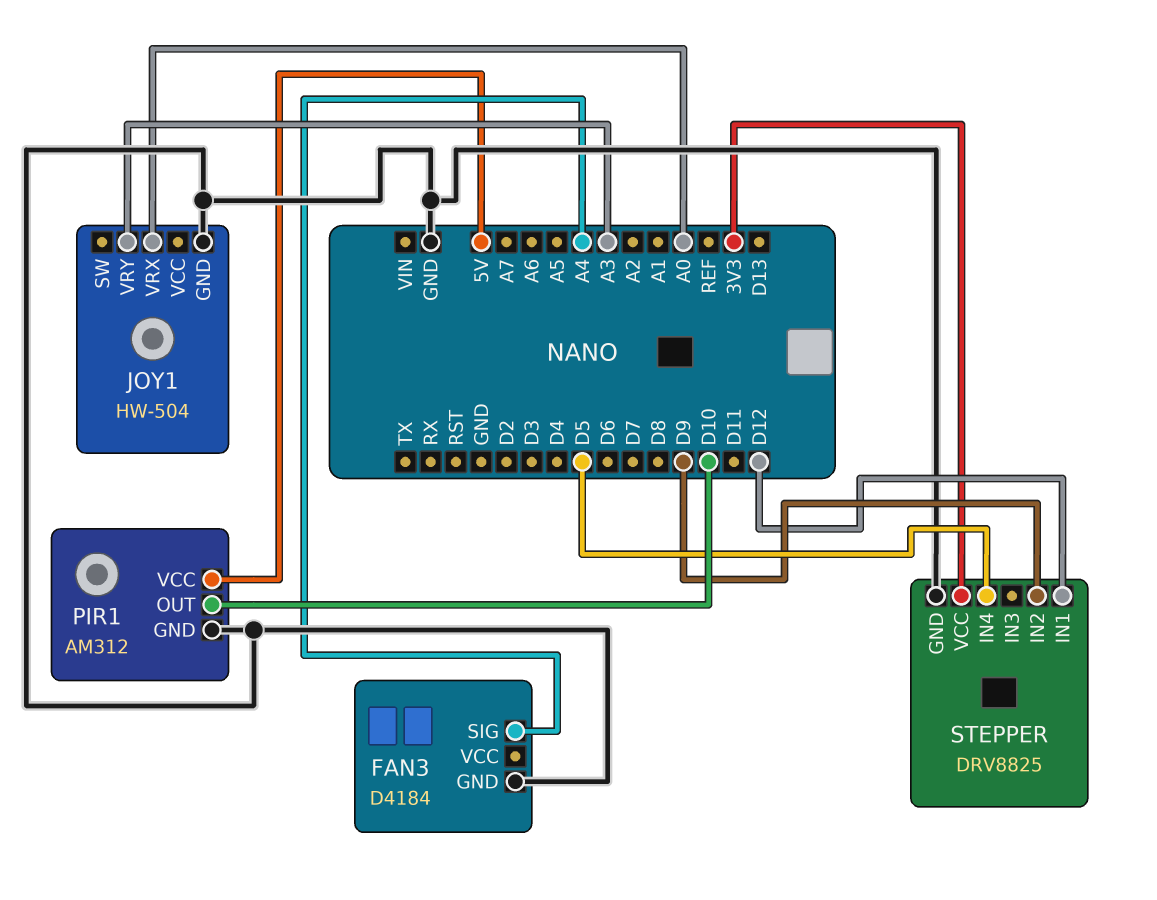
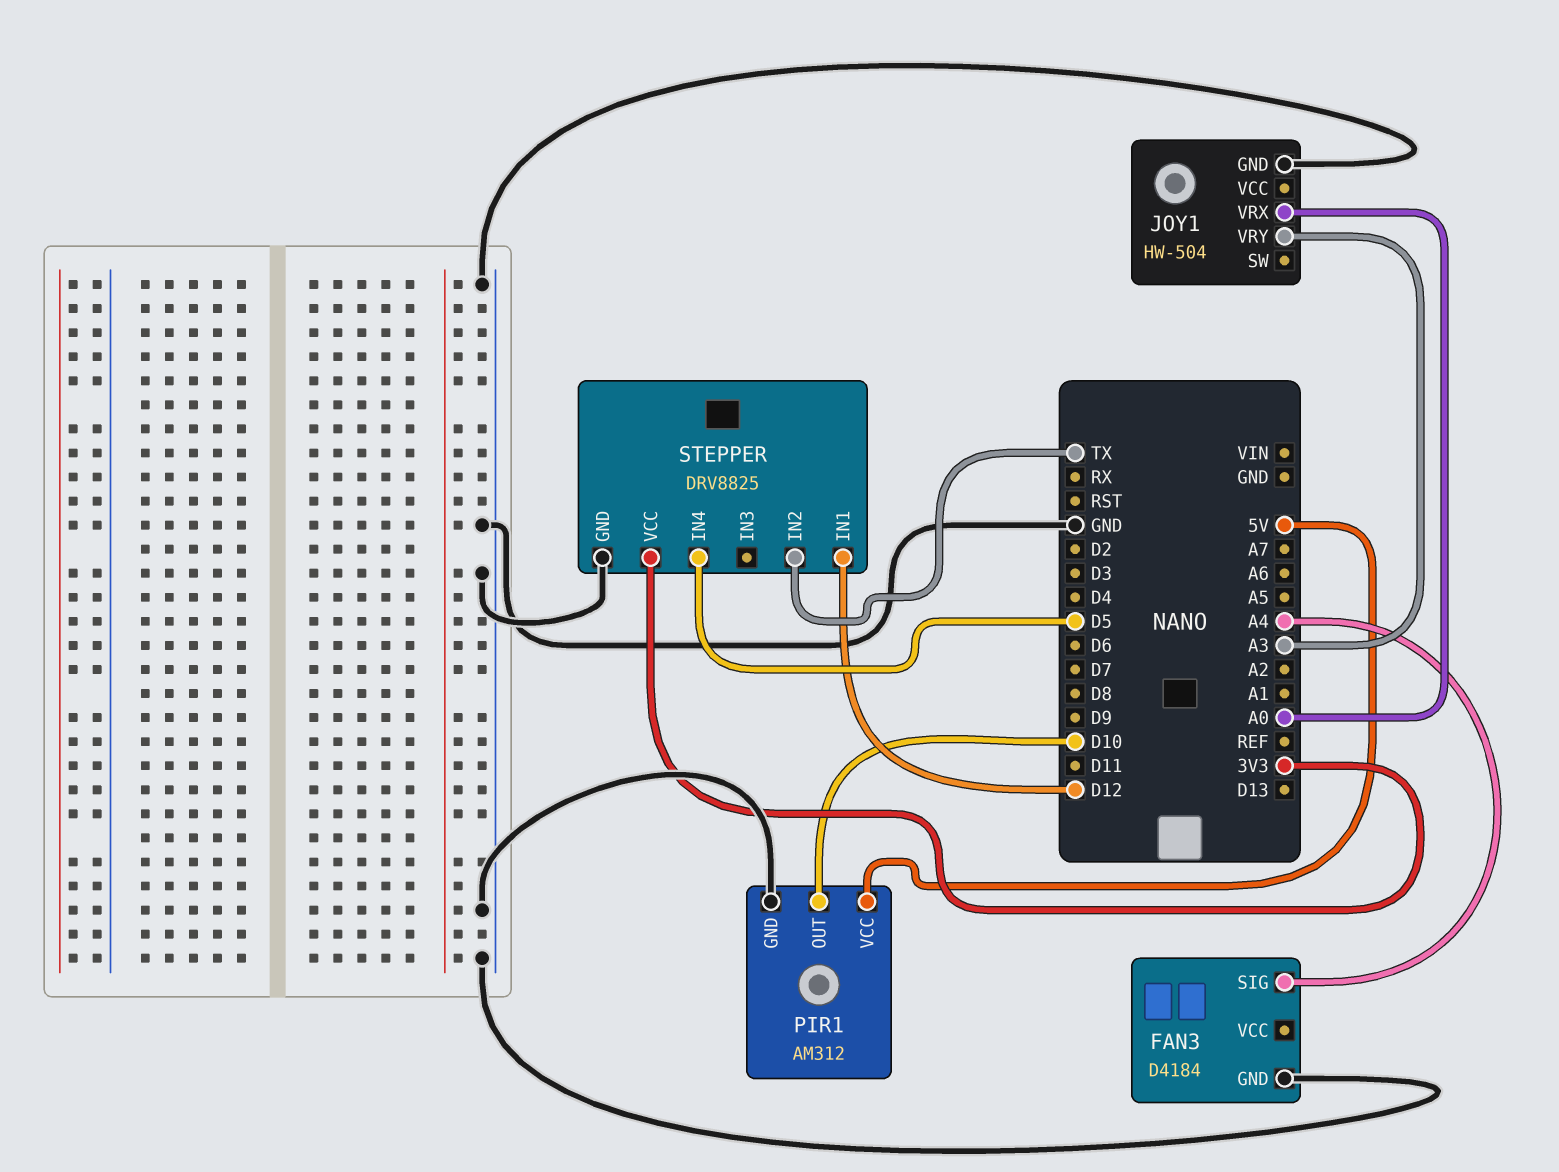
STEPPER pin IN2: D9 -> TX

